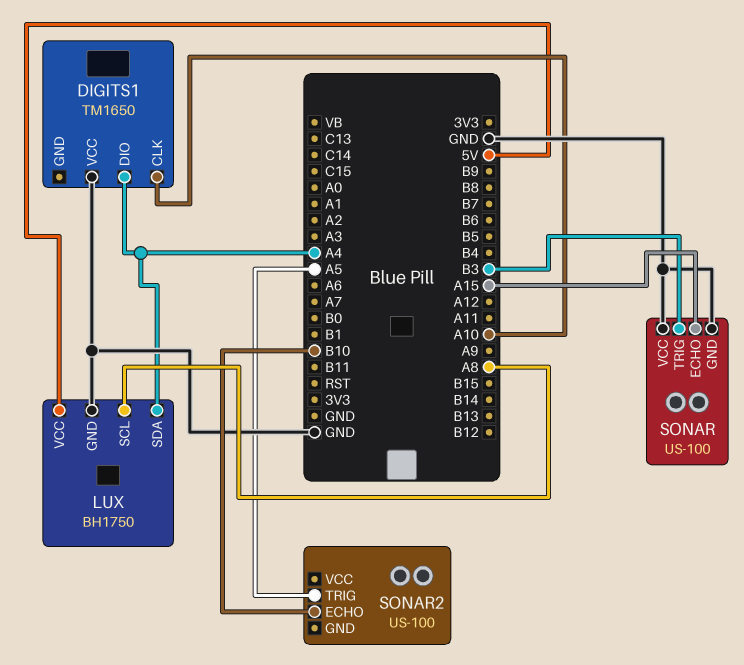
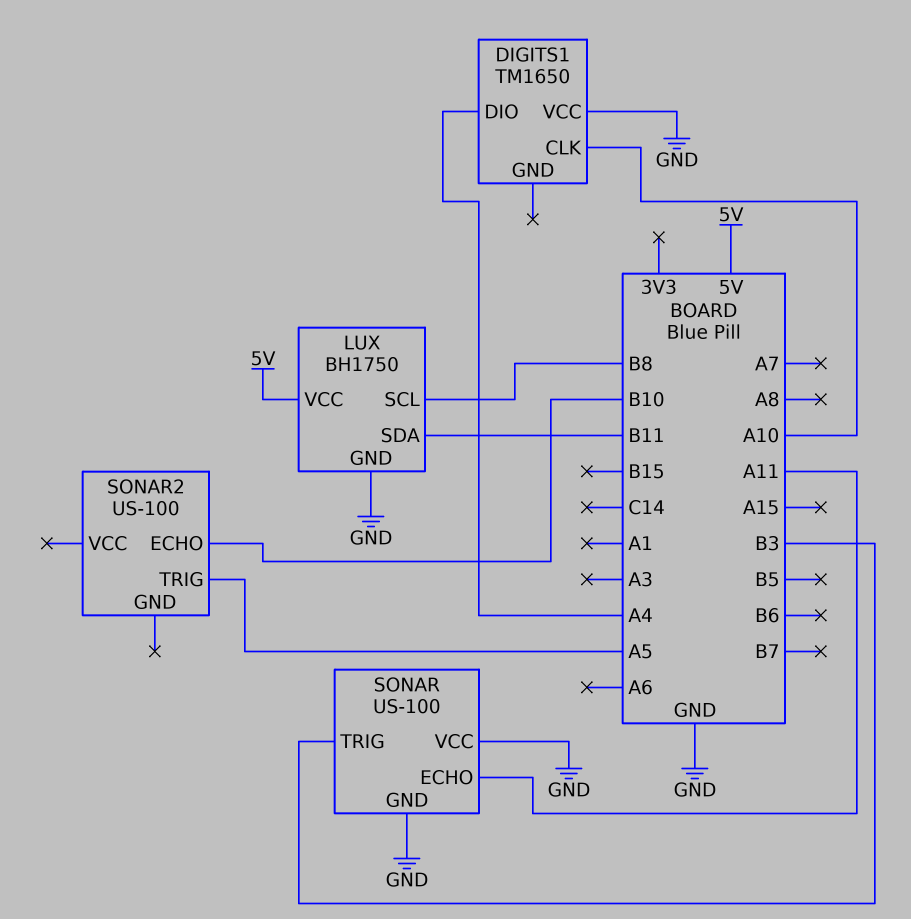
LUX pin SCL: A8 -> B8
LUX pin SDA: A4 -> B11
SONAR pin ECHO: A15 -> A11

